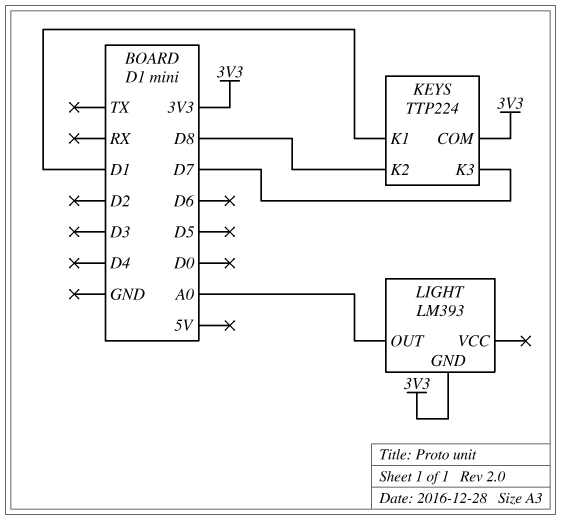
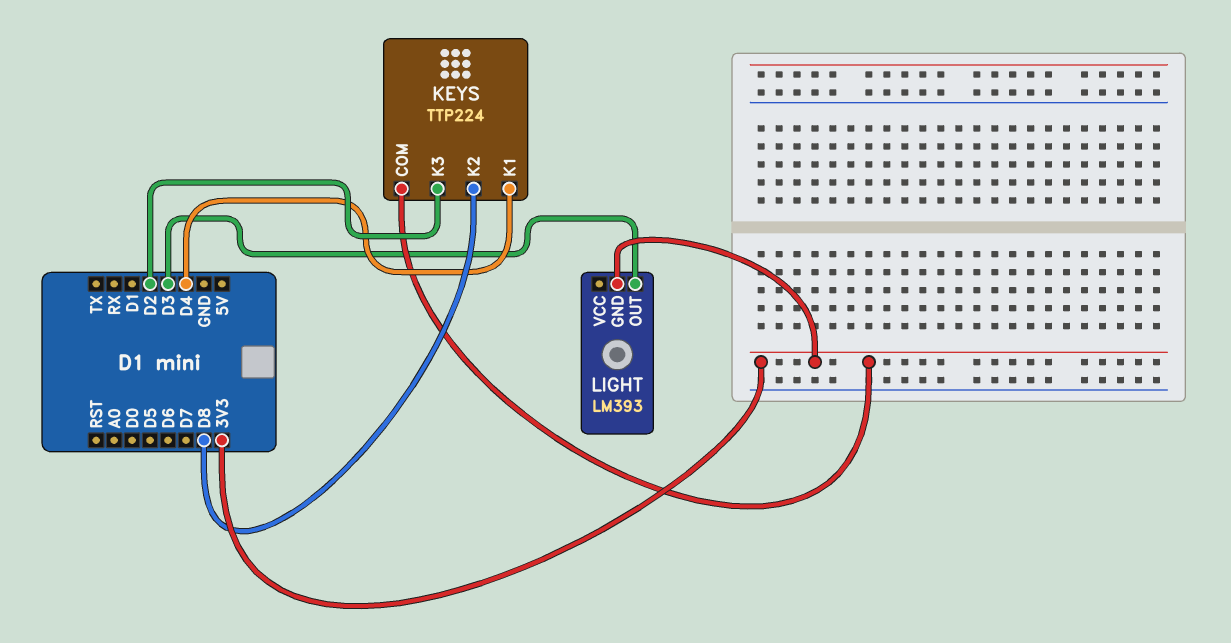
KEYS pin K1: D1 -> D4
KEYS pin K3: D7 -> D2
LIGHT pin OUT: A0 -> D3

